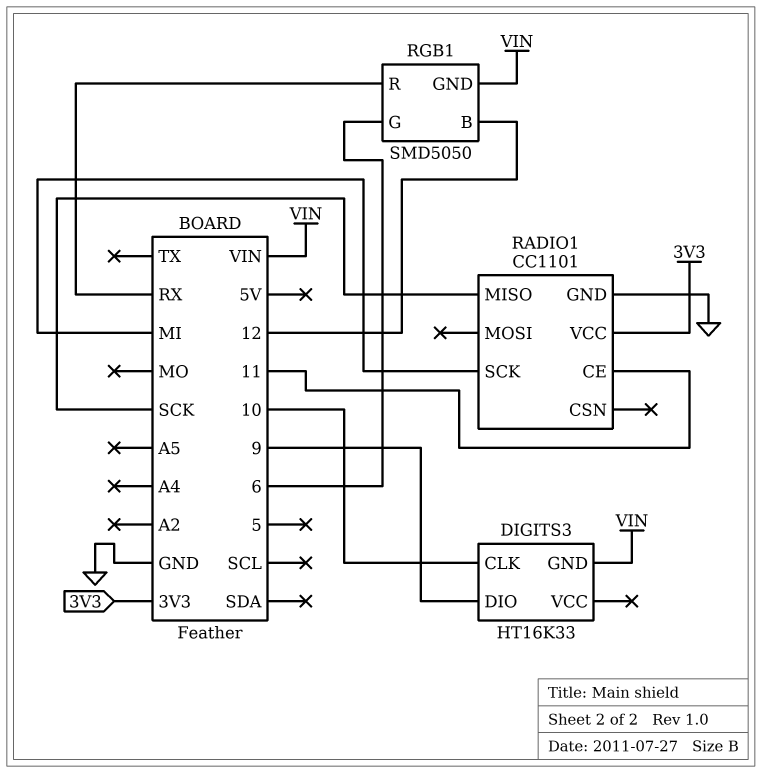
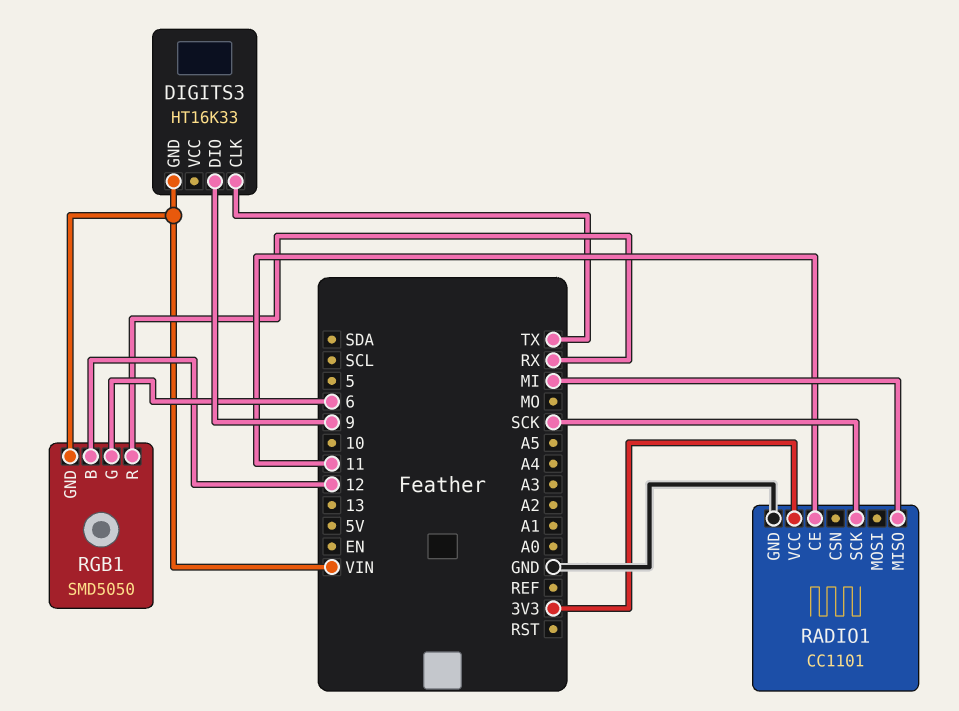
DIGITS3 pin CLK: 10 -> TX
RADIO1 pin MISO: SCK -> MI
RADIO1 pin SCK: MI -> SCK

